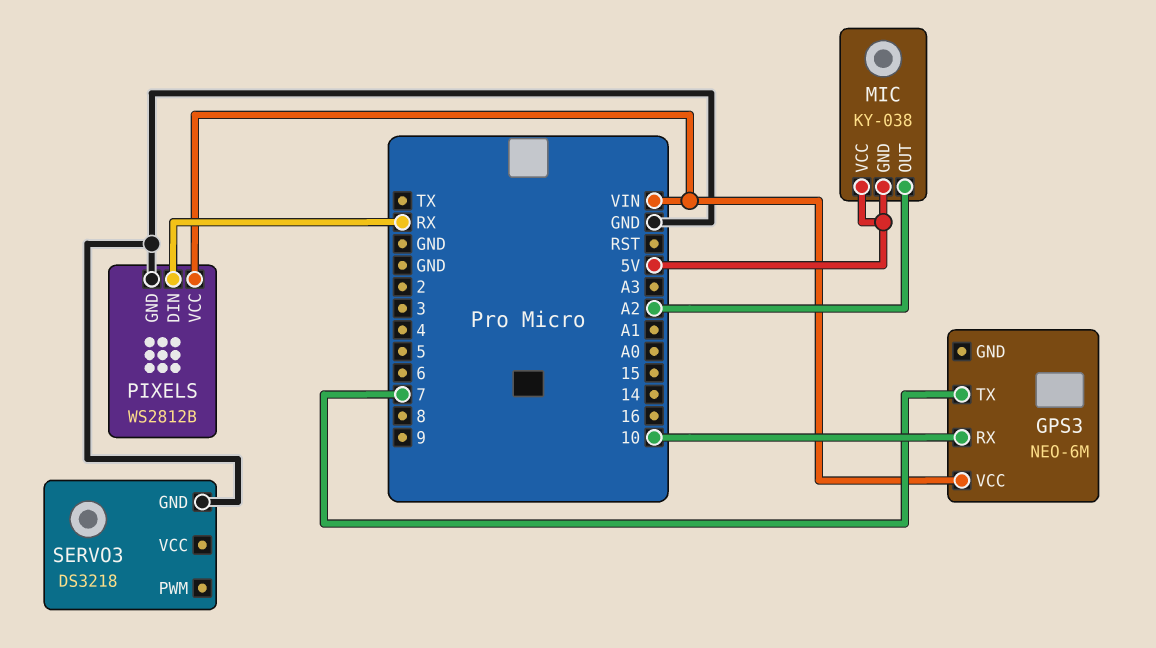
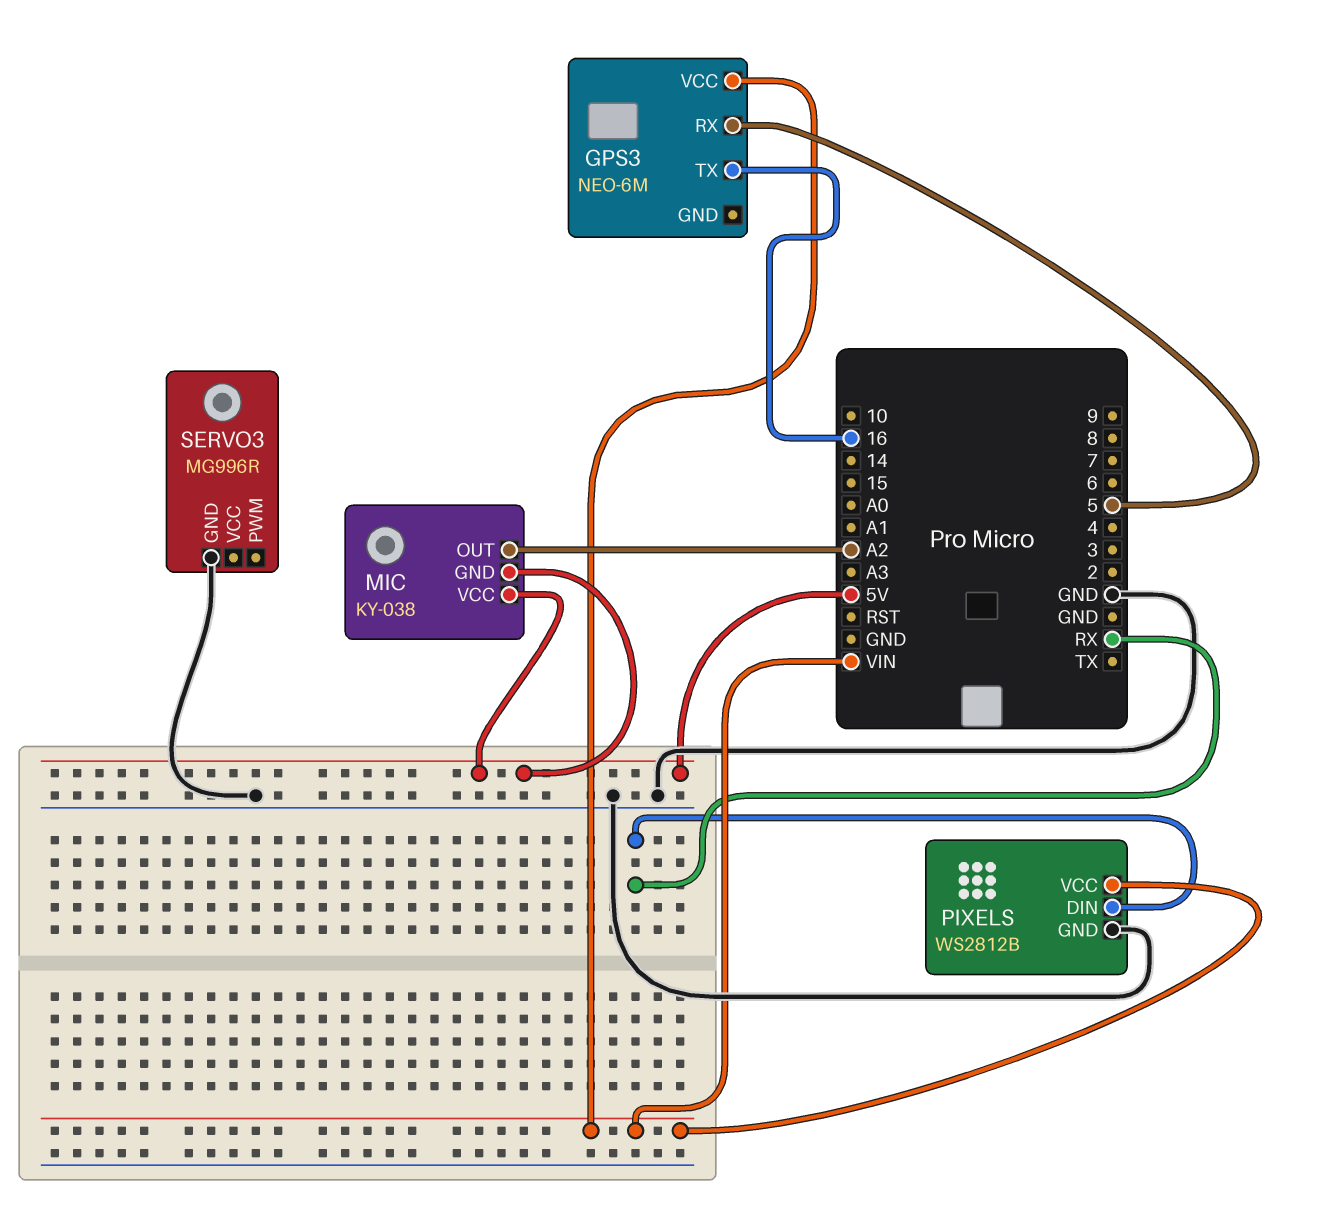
GPS3 pin RX: 10 -> 5
GPS3 pin TX: 7 -> 16
SERVO3: DS3218 -> MG996R

